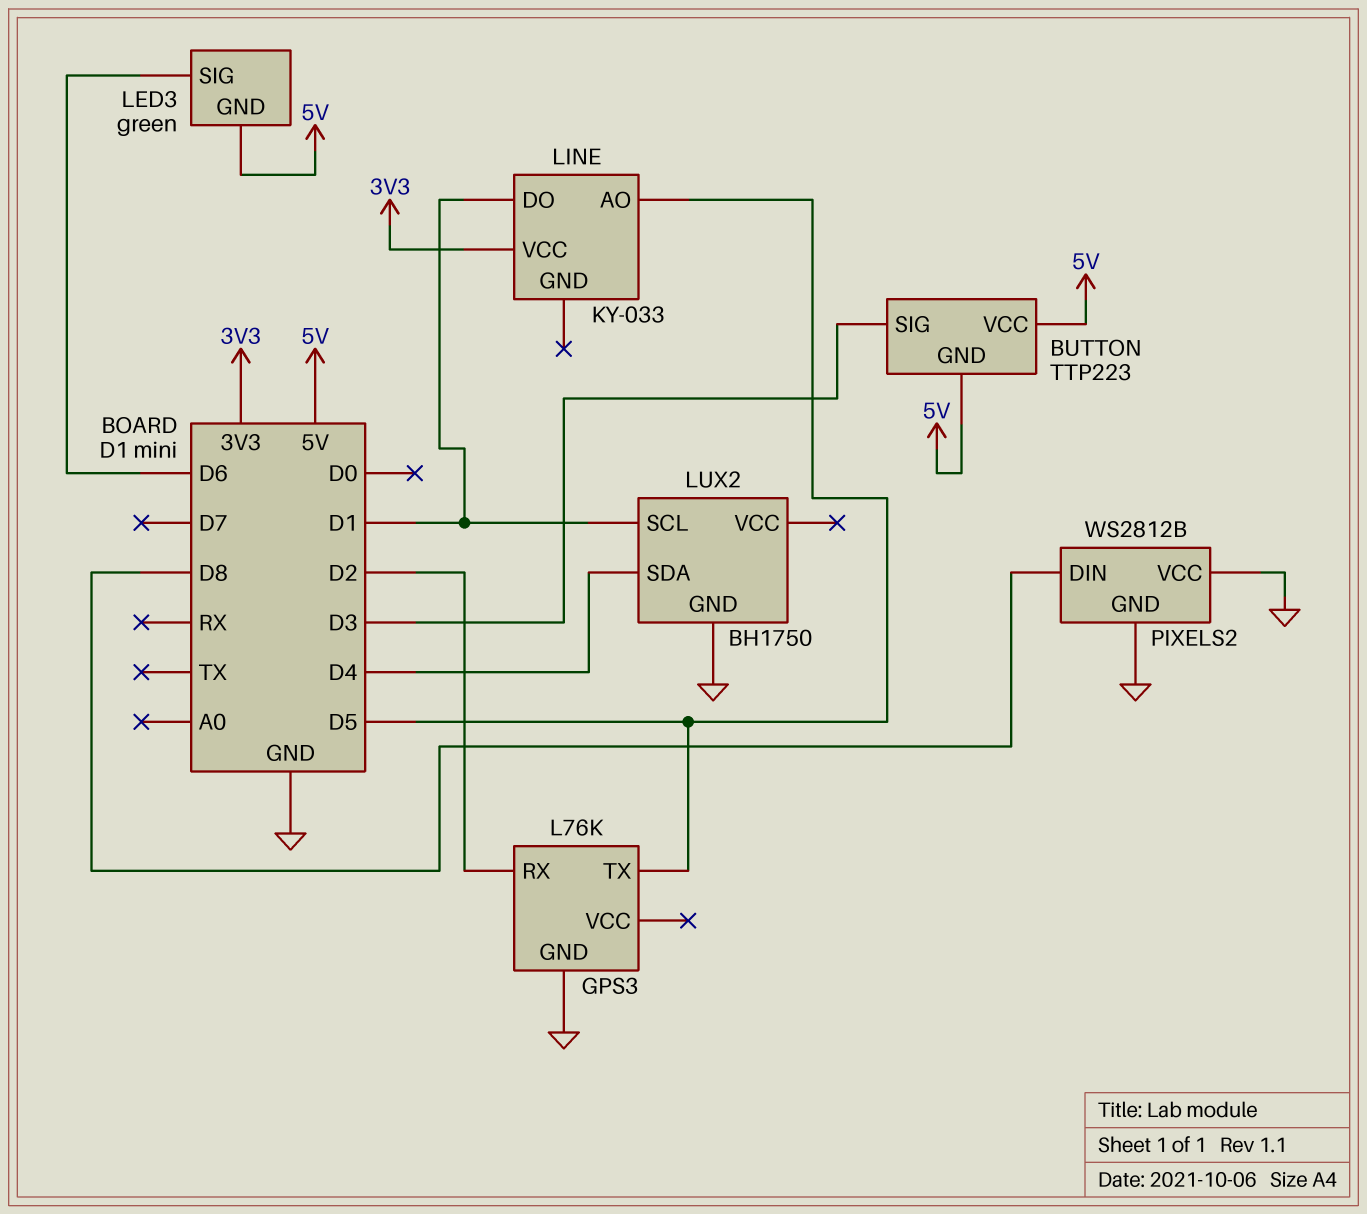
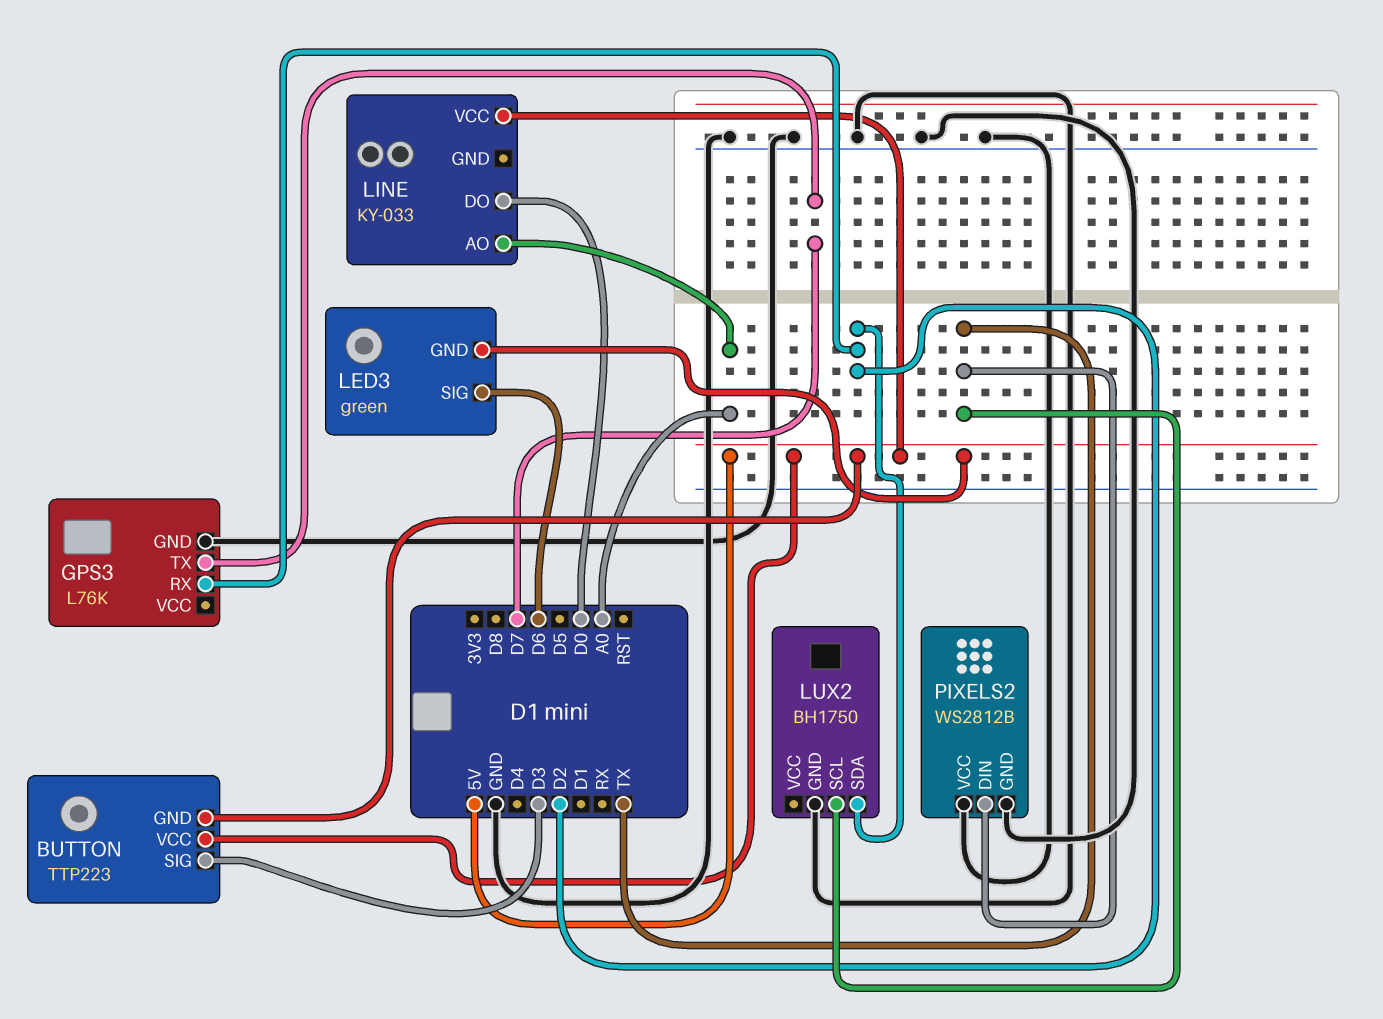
GPS3 pin TX: D5 -> D7
LINE pin AO: D5 -> A0
LINE pin DO: D1 -> D0
LINE pin VCC: 3V3 -> 5V
LUX2 pin SCL: D1 -> TX
LUX2 pin SDA: D4 -> D2
PIXELS2 pin DIN: D8 -> TX

